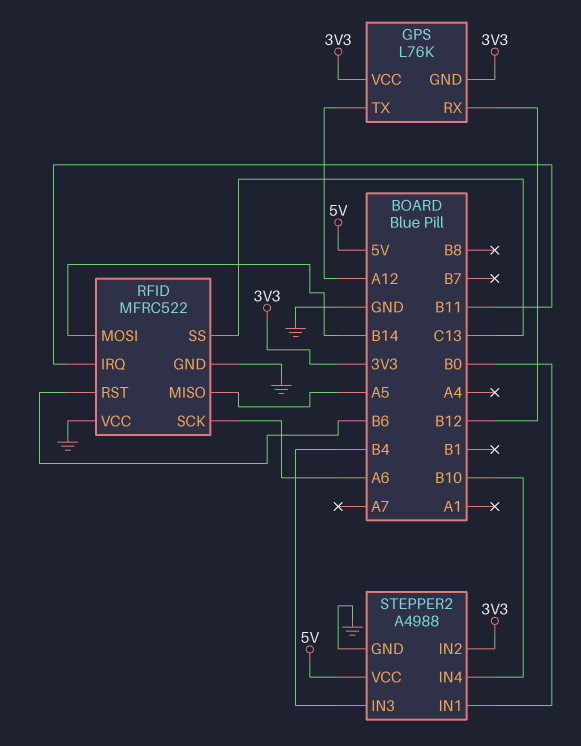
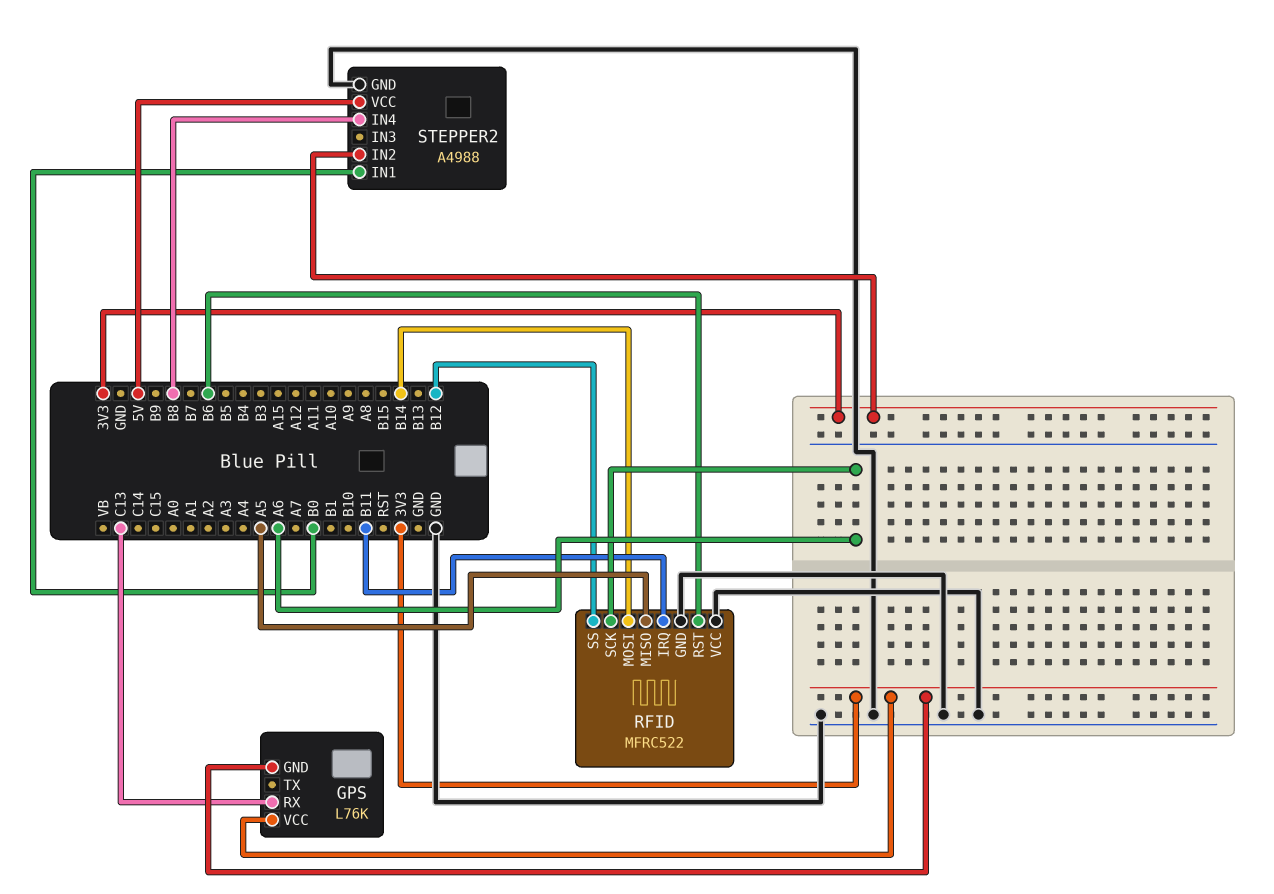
GPS pin RX: B12 -> C13
GPS pin TX: A12 -> none
RFID pin SS: C13 -> B12
STEPPER2 pin IN3: B4 -> none
STEPPER2 pin IN4: B10 -> B8

